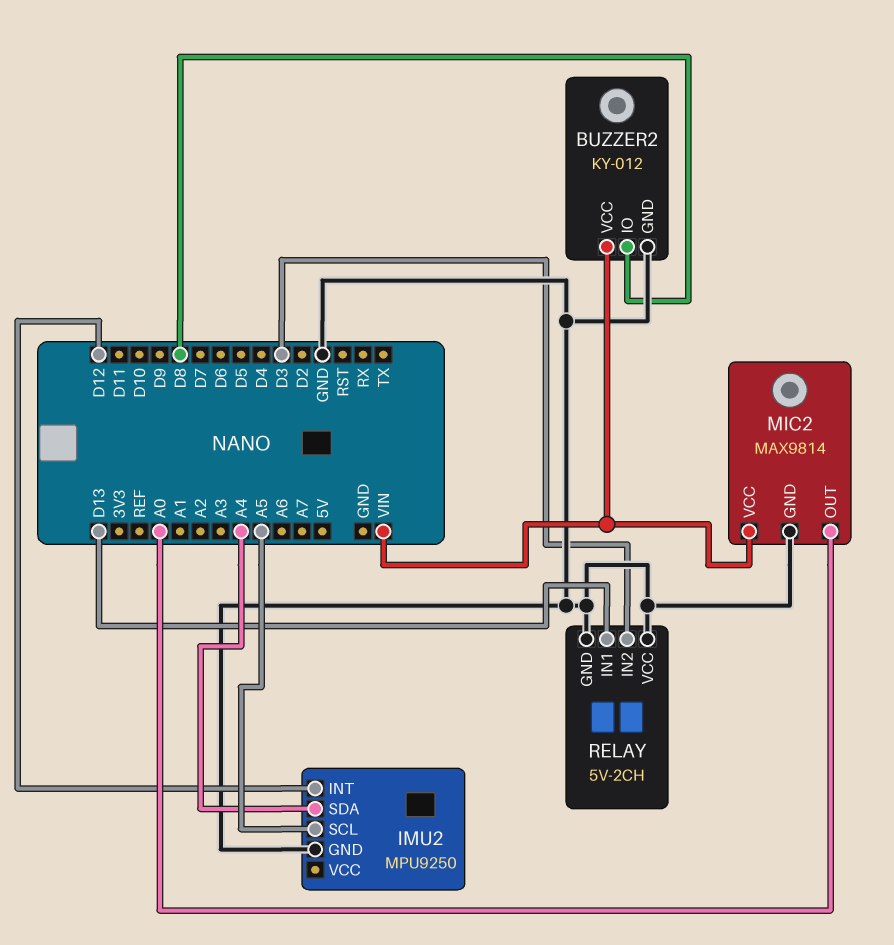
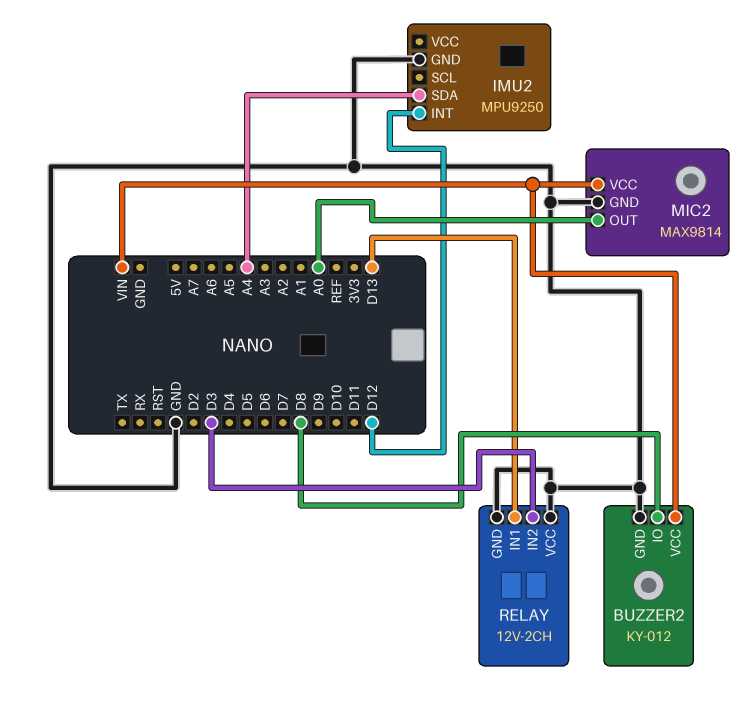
IMU2 pin SCL: A5 -> none
RELAY: 5V-2CH -> 12V-2CH

